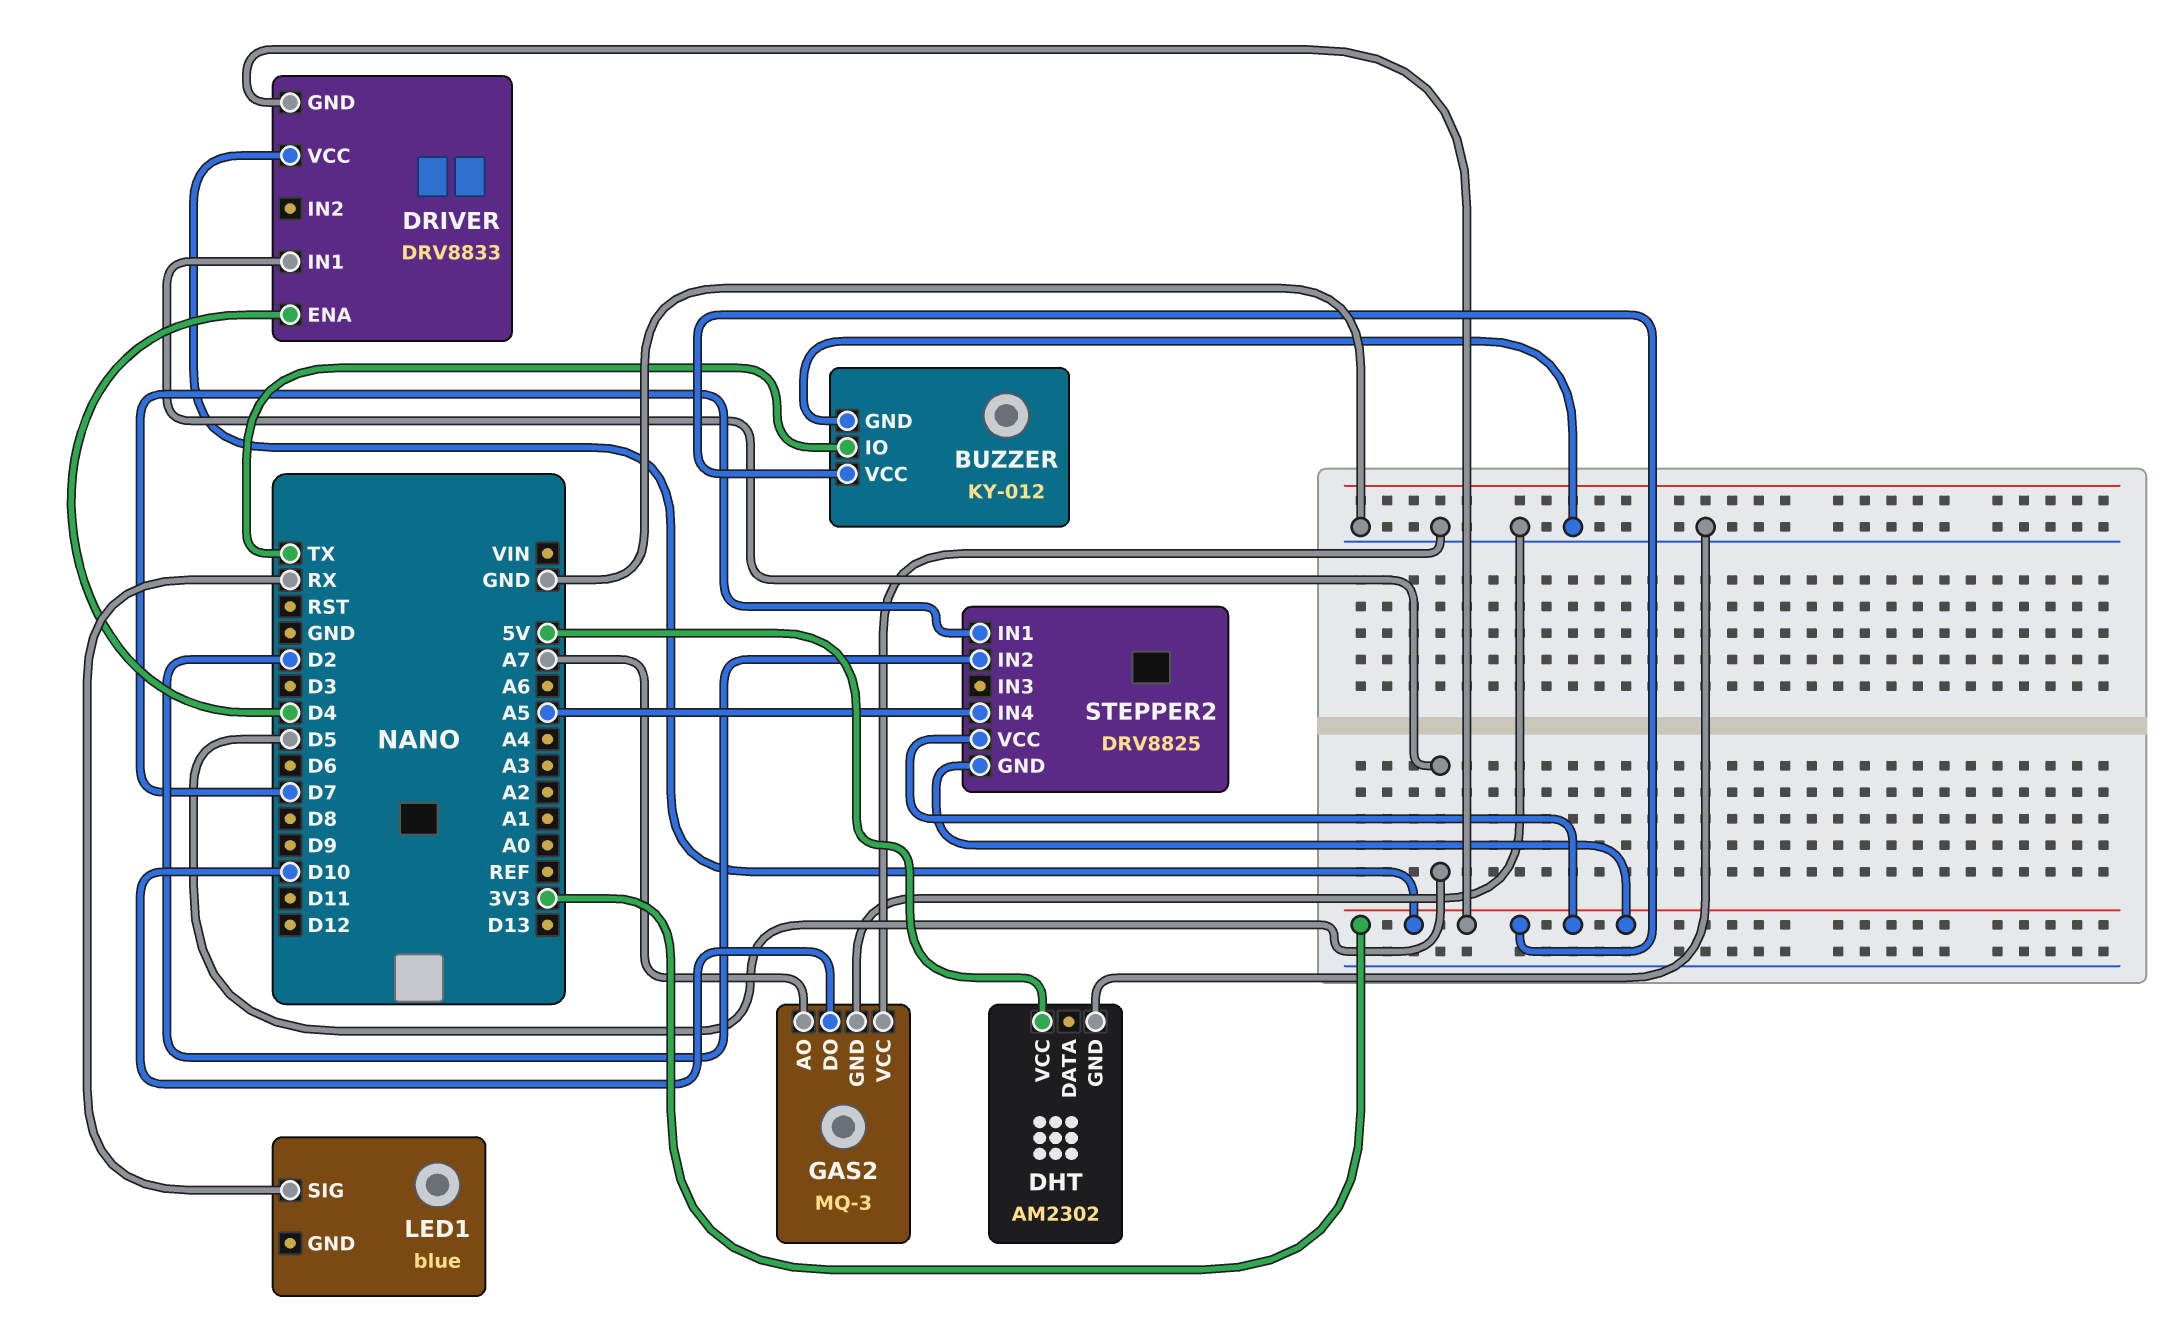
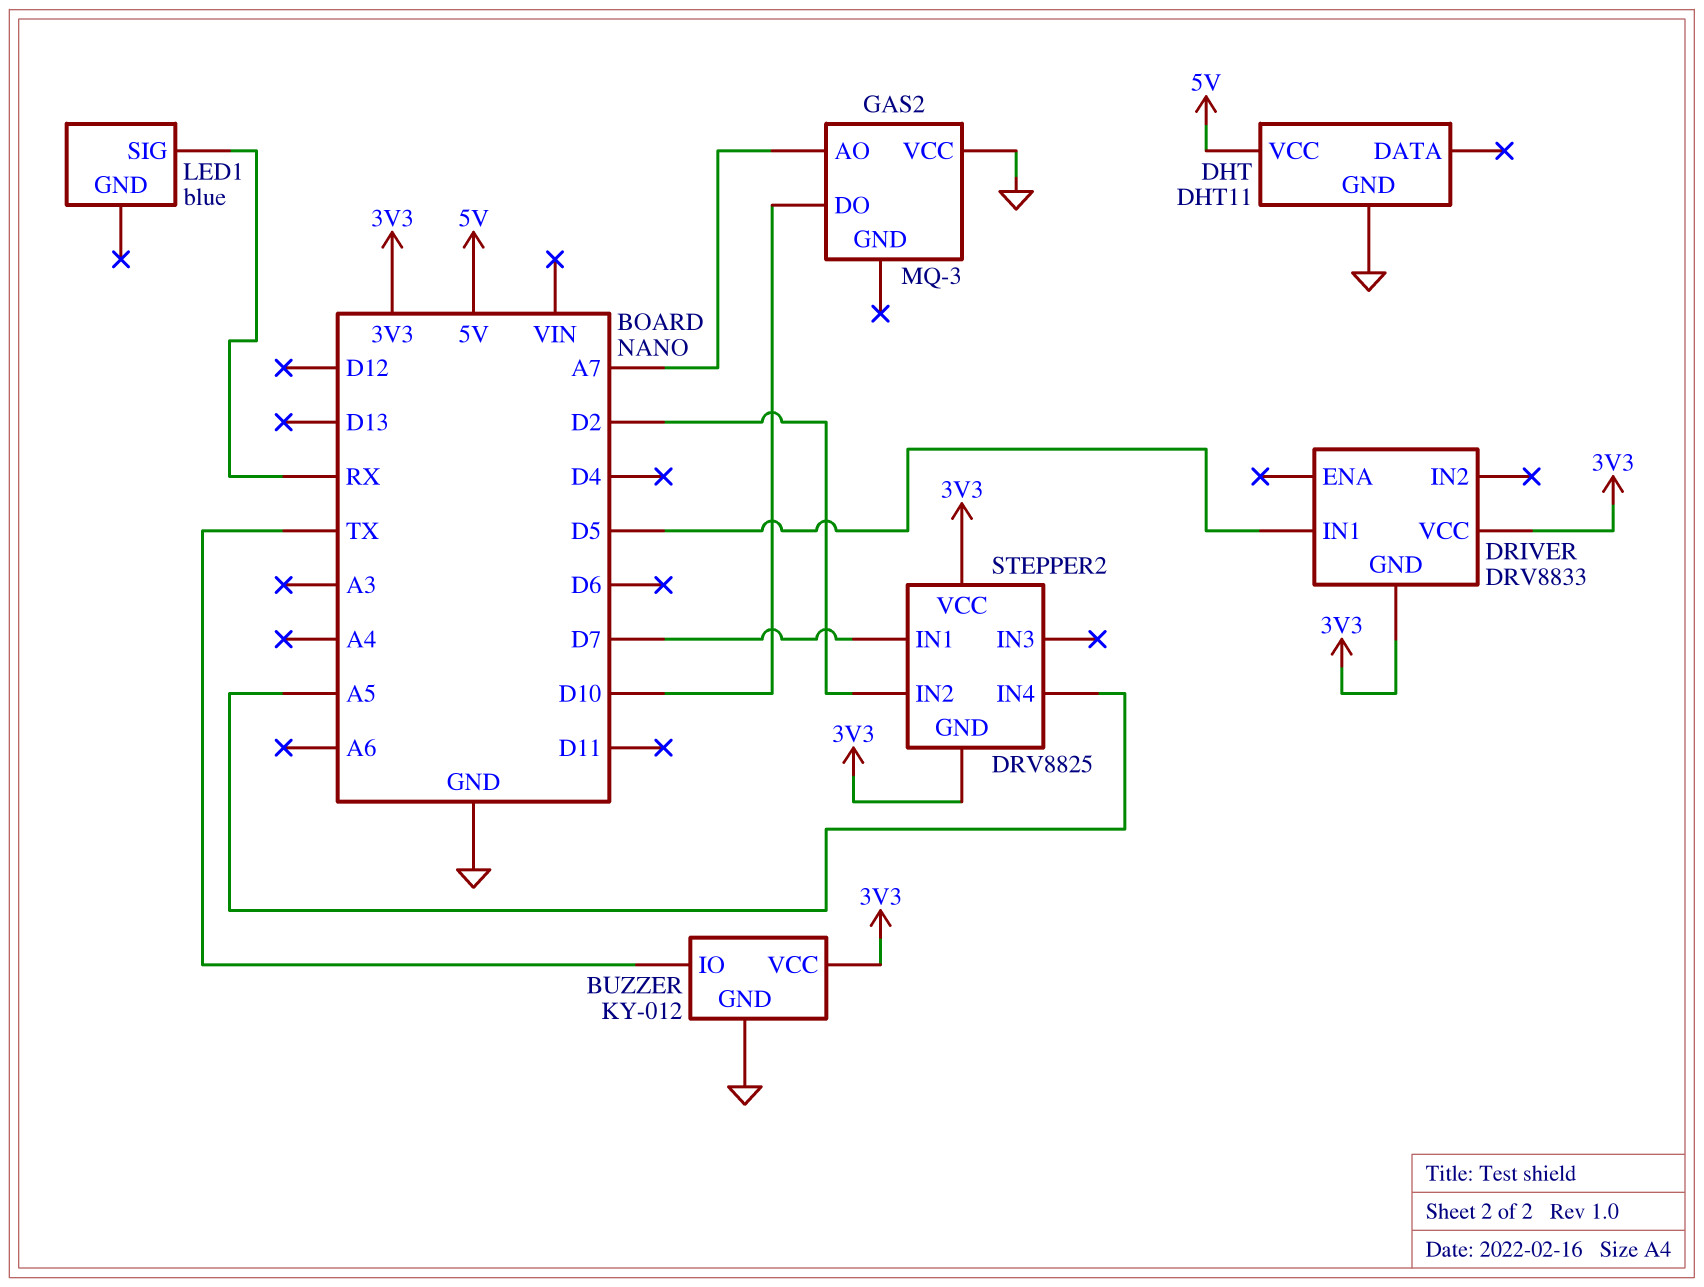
DHT: AM2302 -> DHT11
DRIVER pin ENA: D4 -> none
GAS2 pin GND: GND -> none

